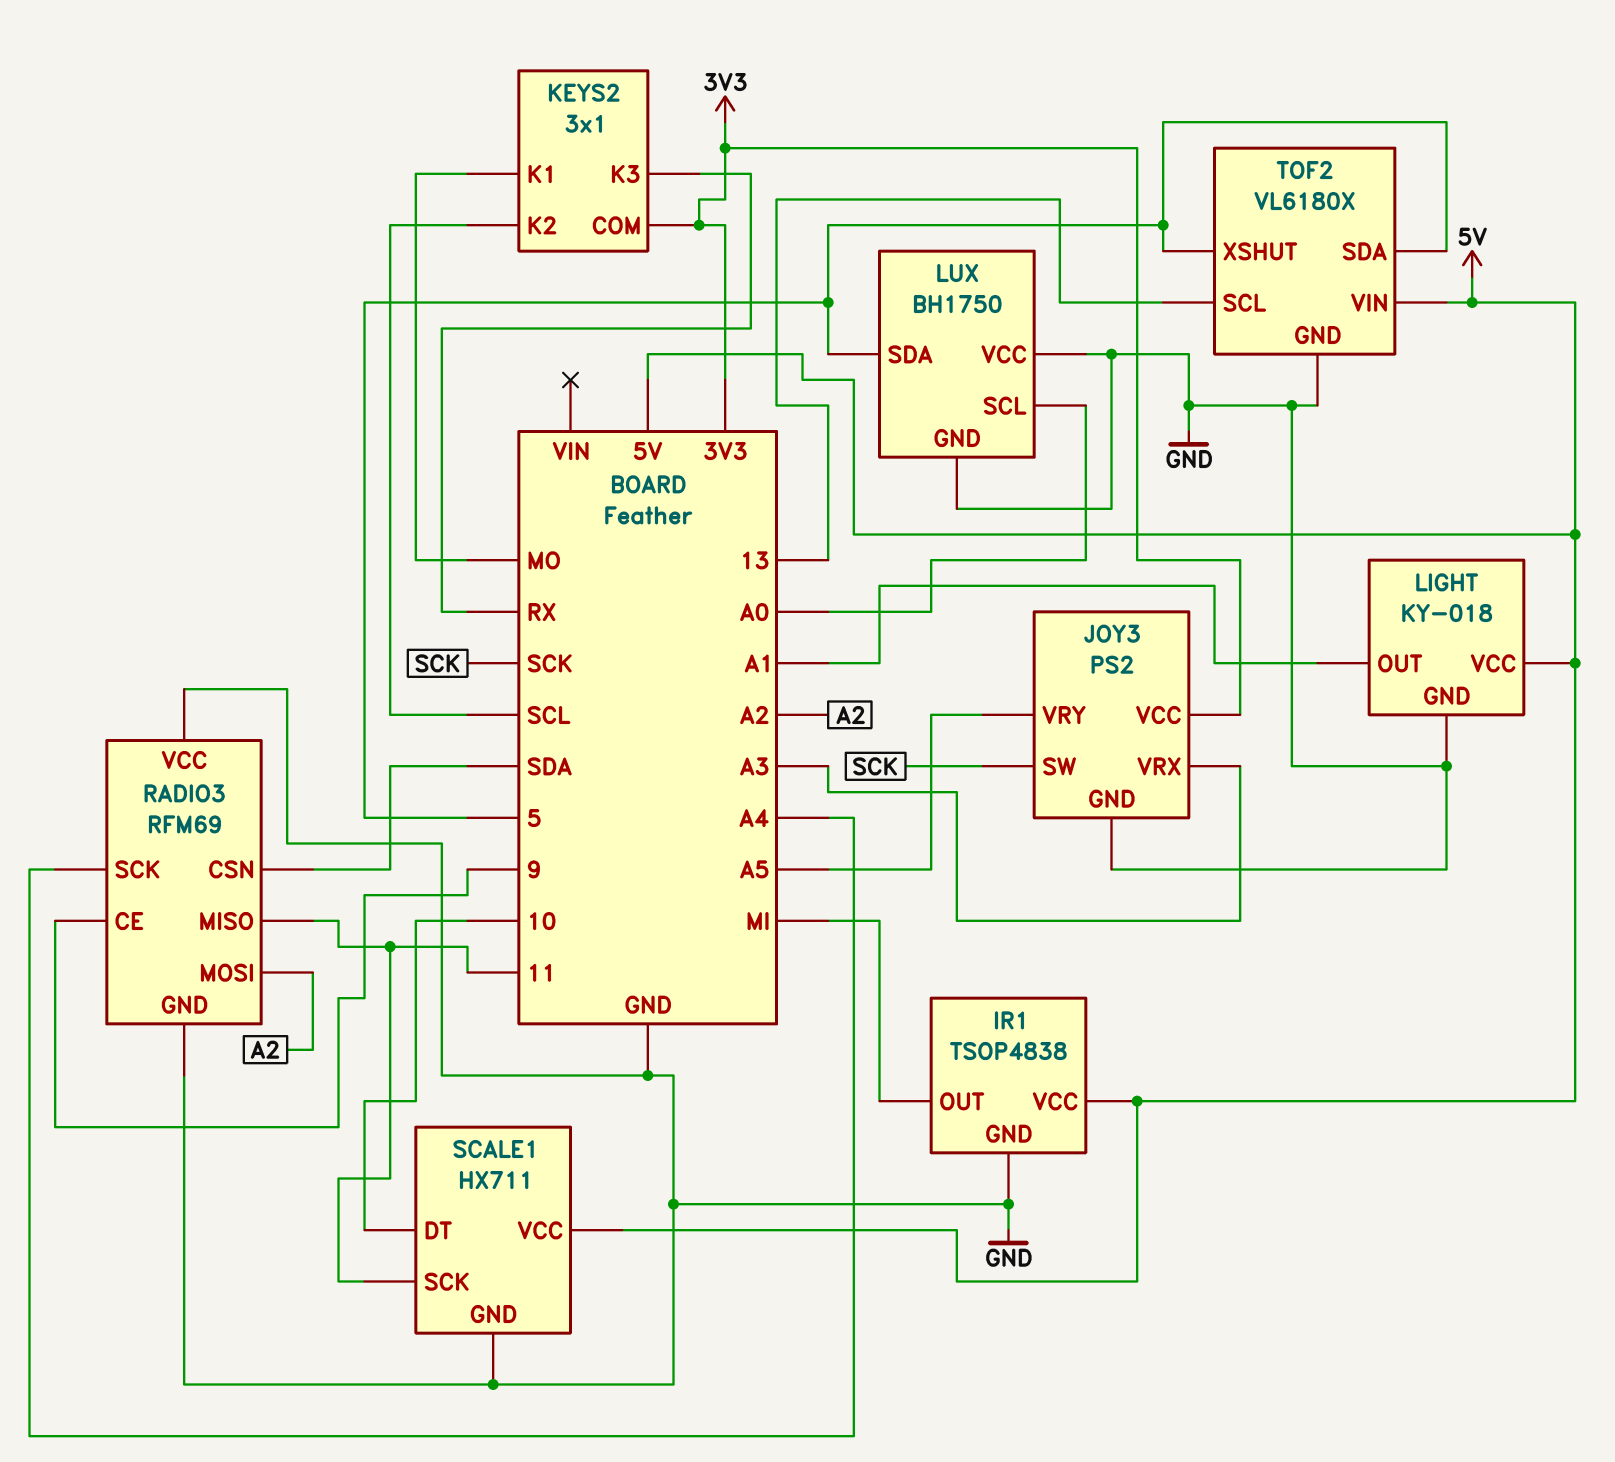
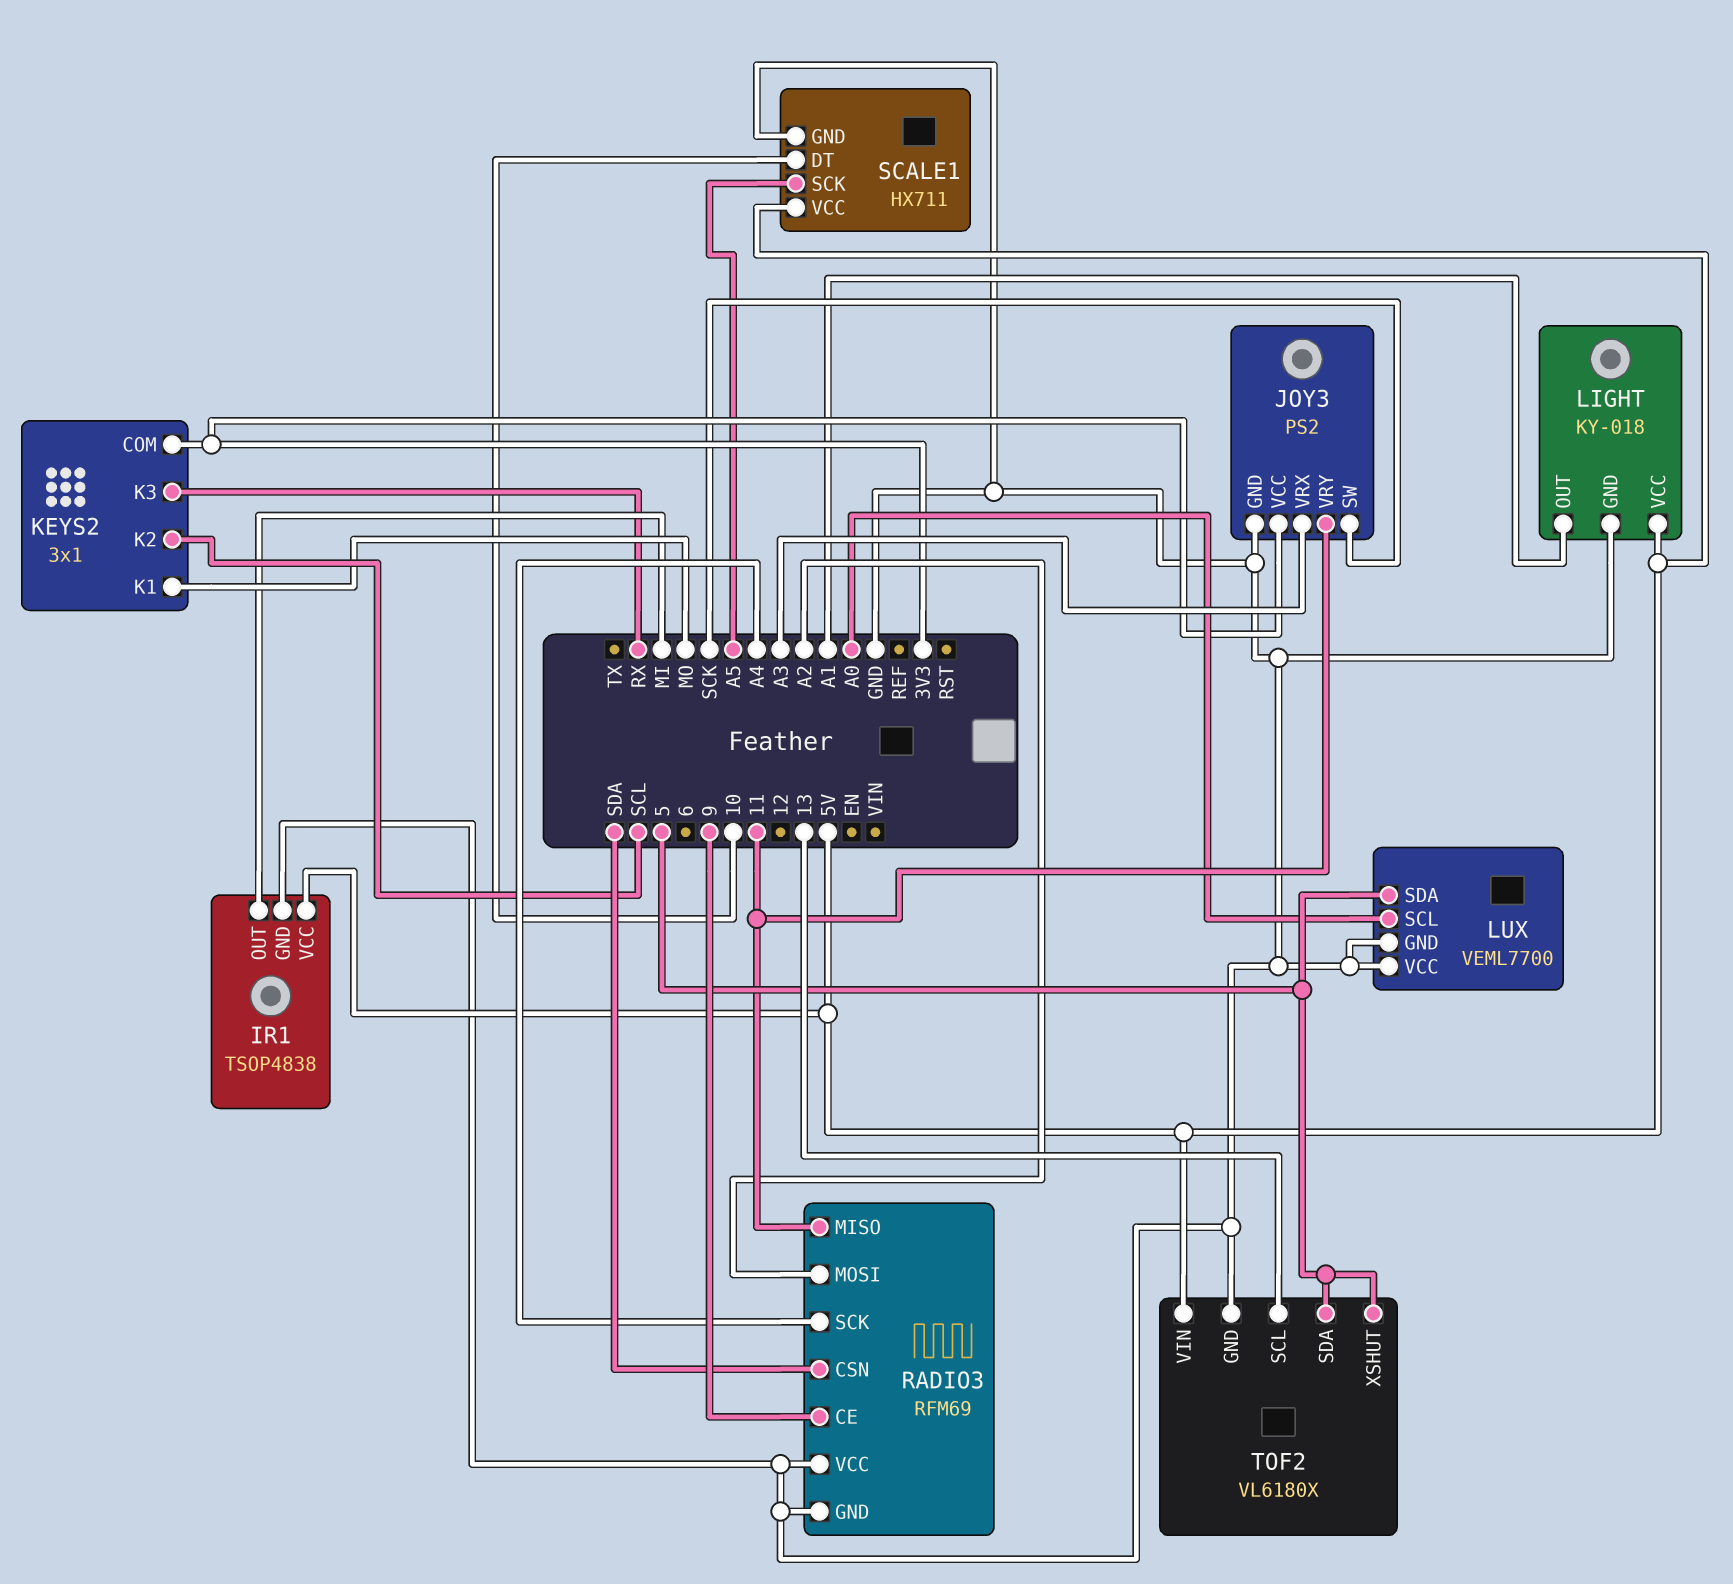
JOY3 pin VRY: A5 -> 11
LUX: BH1750 -> VEML7700
SCALE1 pin SCK: 11 -> A5

